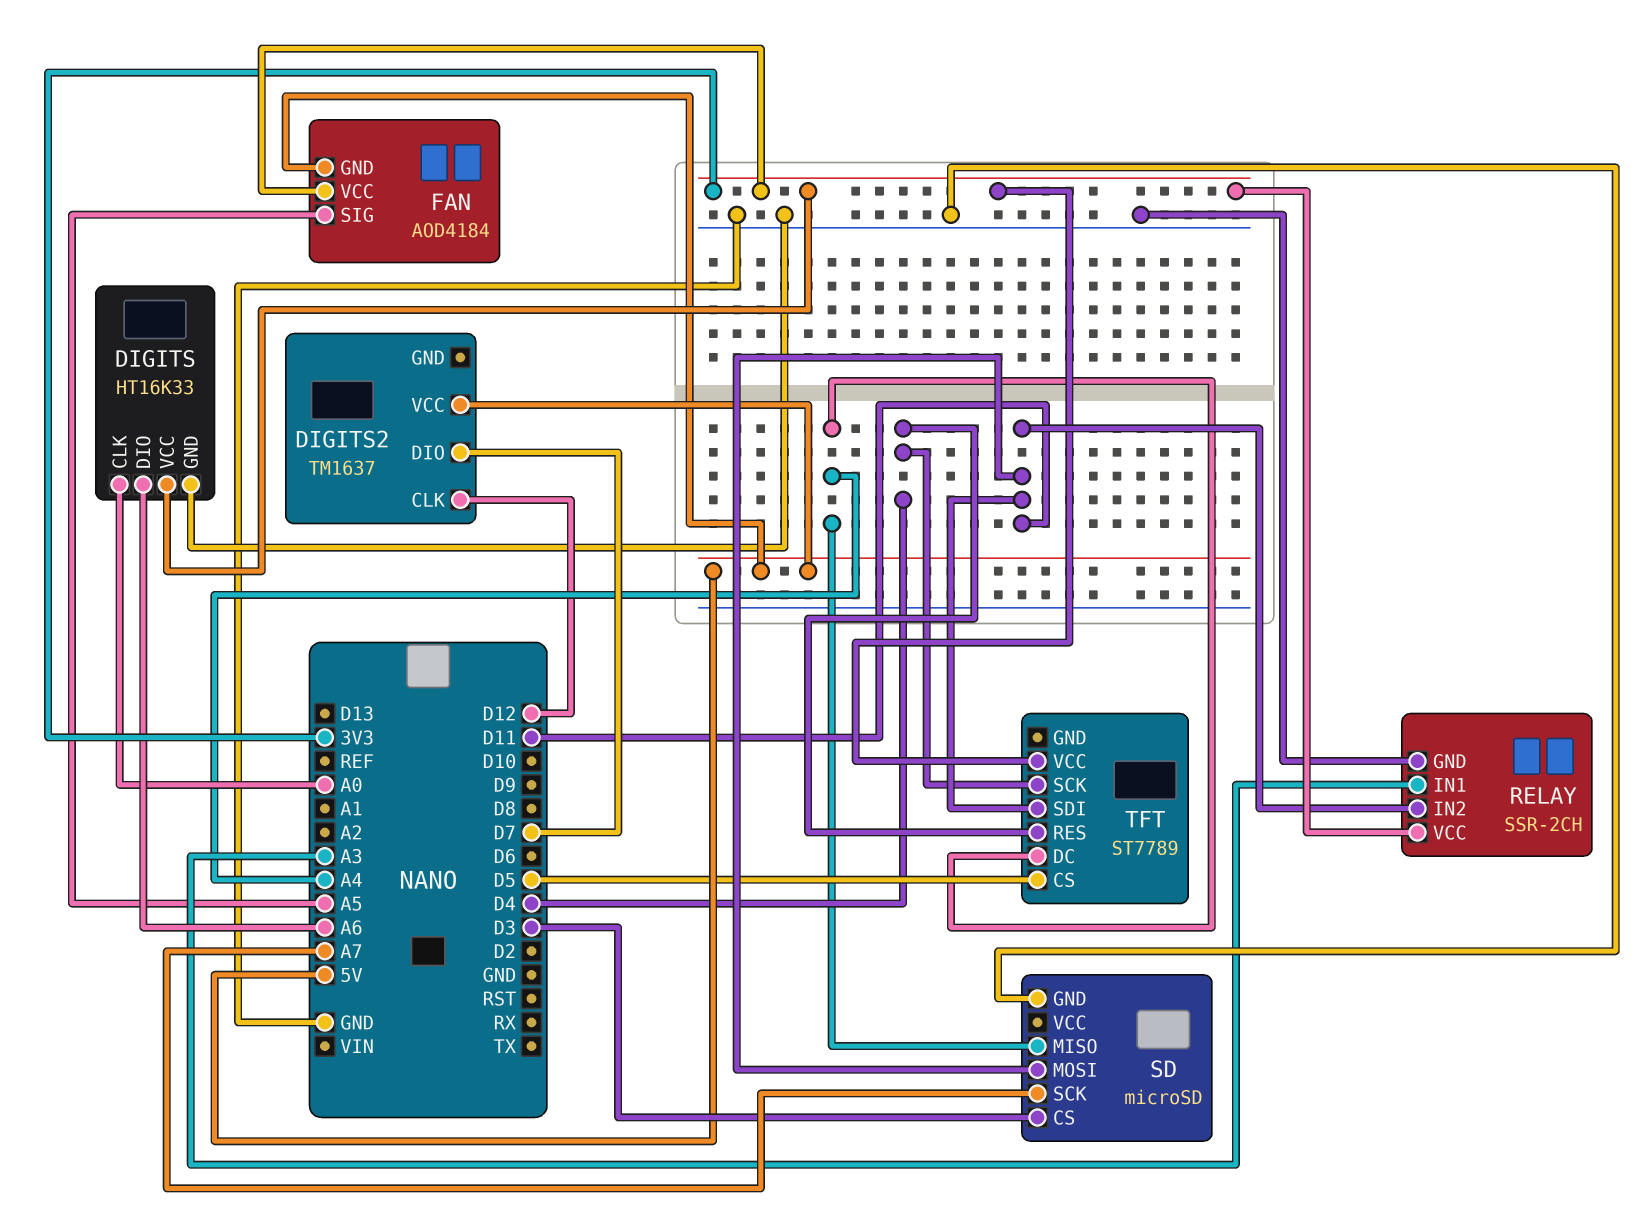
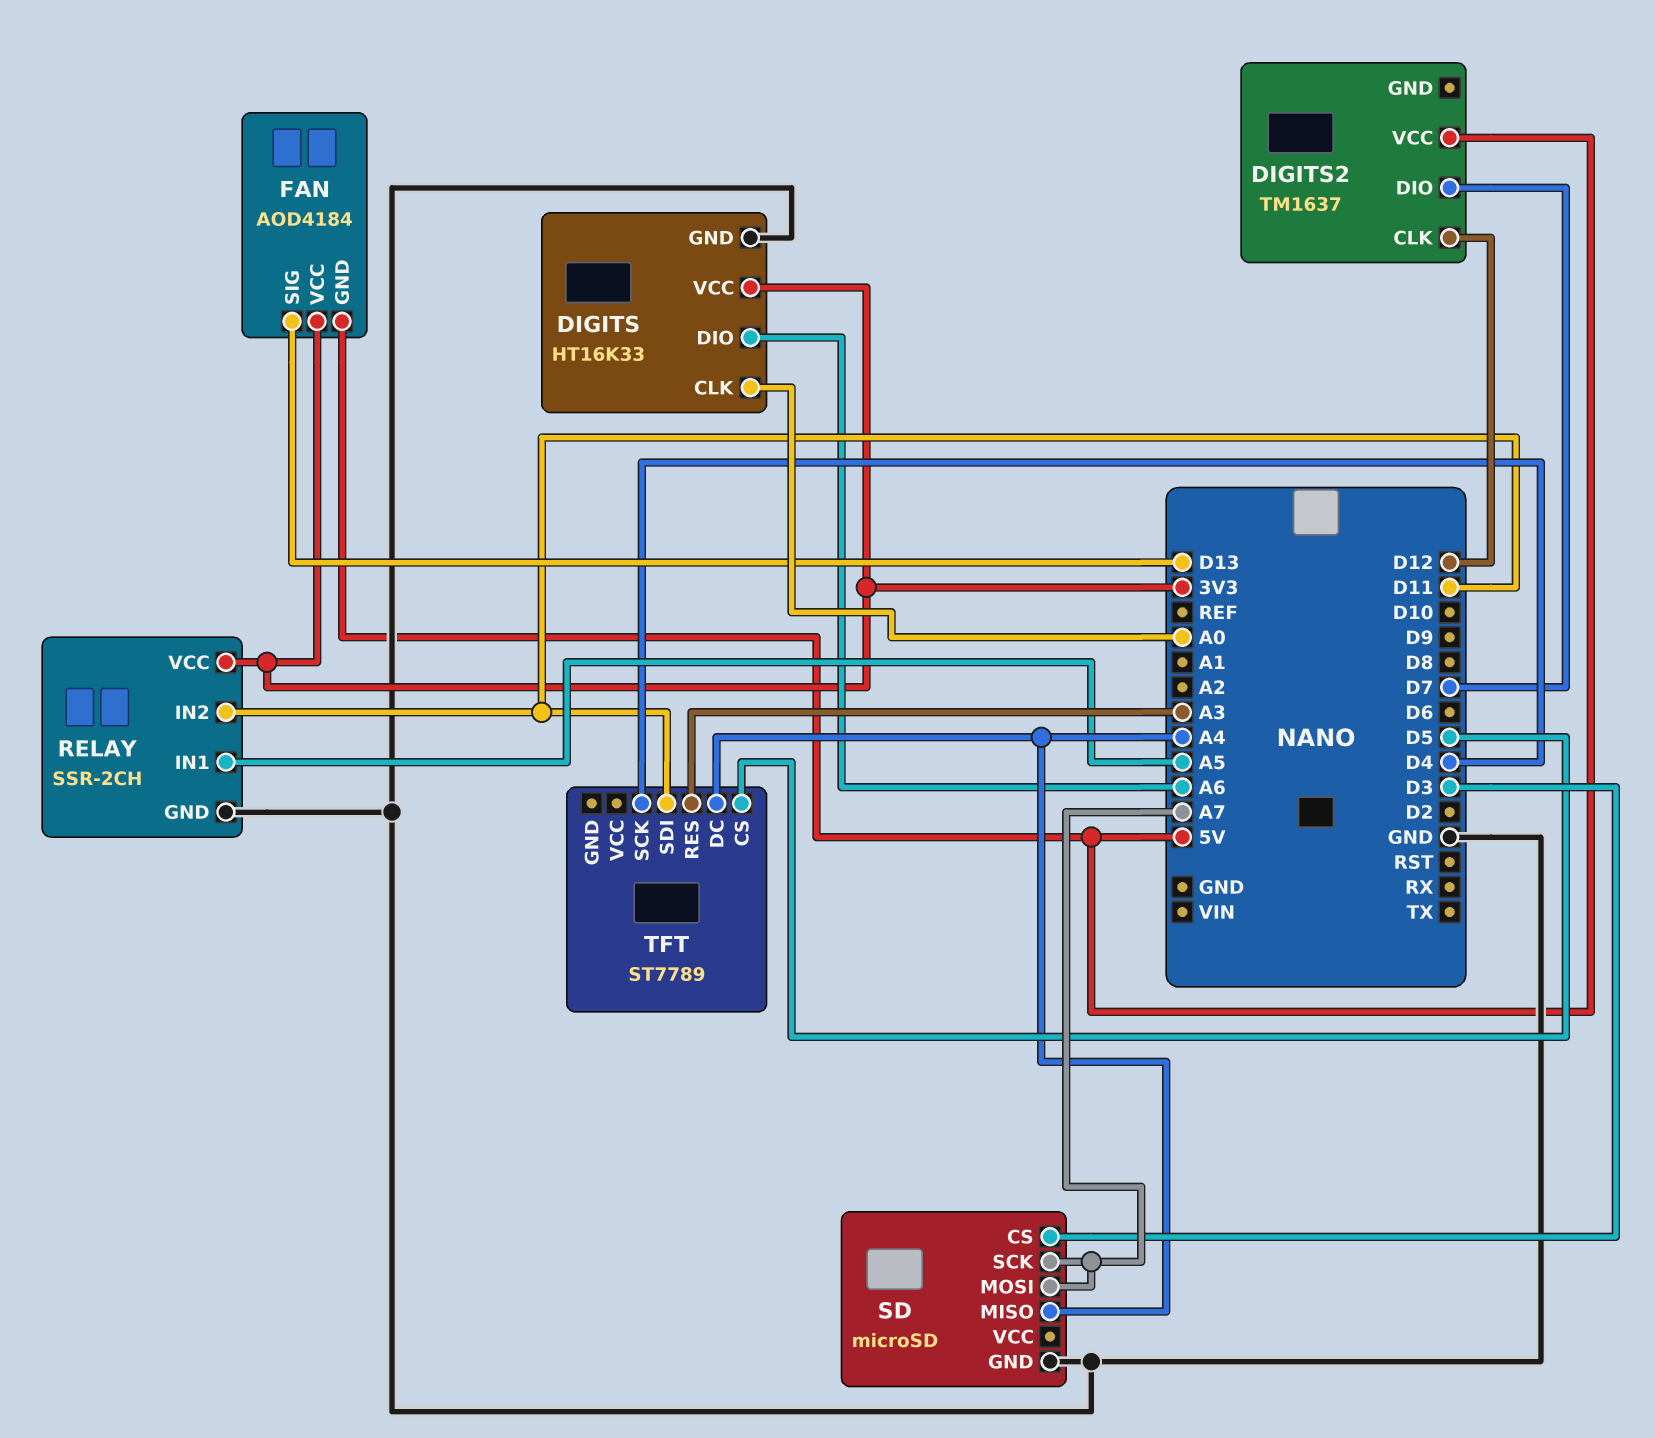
FAN pin SIG: A5 -> D13
RELAY pin IN1: A3 -> A5
SD pin MOSI: D11 -> A7
TFT pin RES: D4 -> A3
TFT pin VCC: 3V3 -> none

